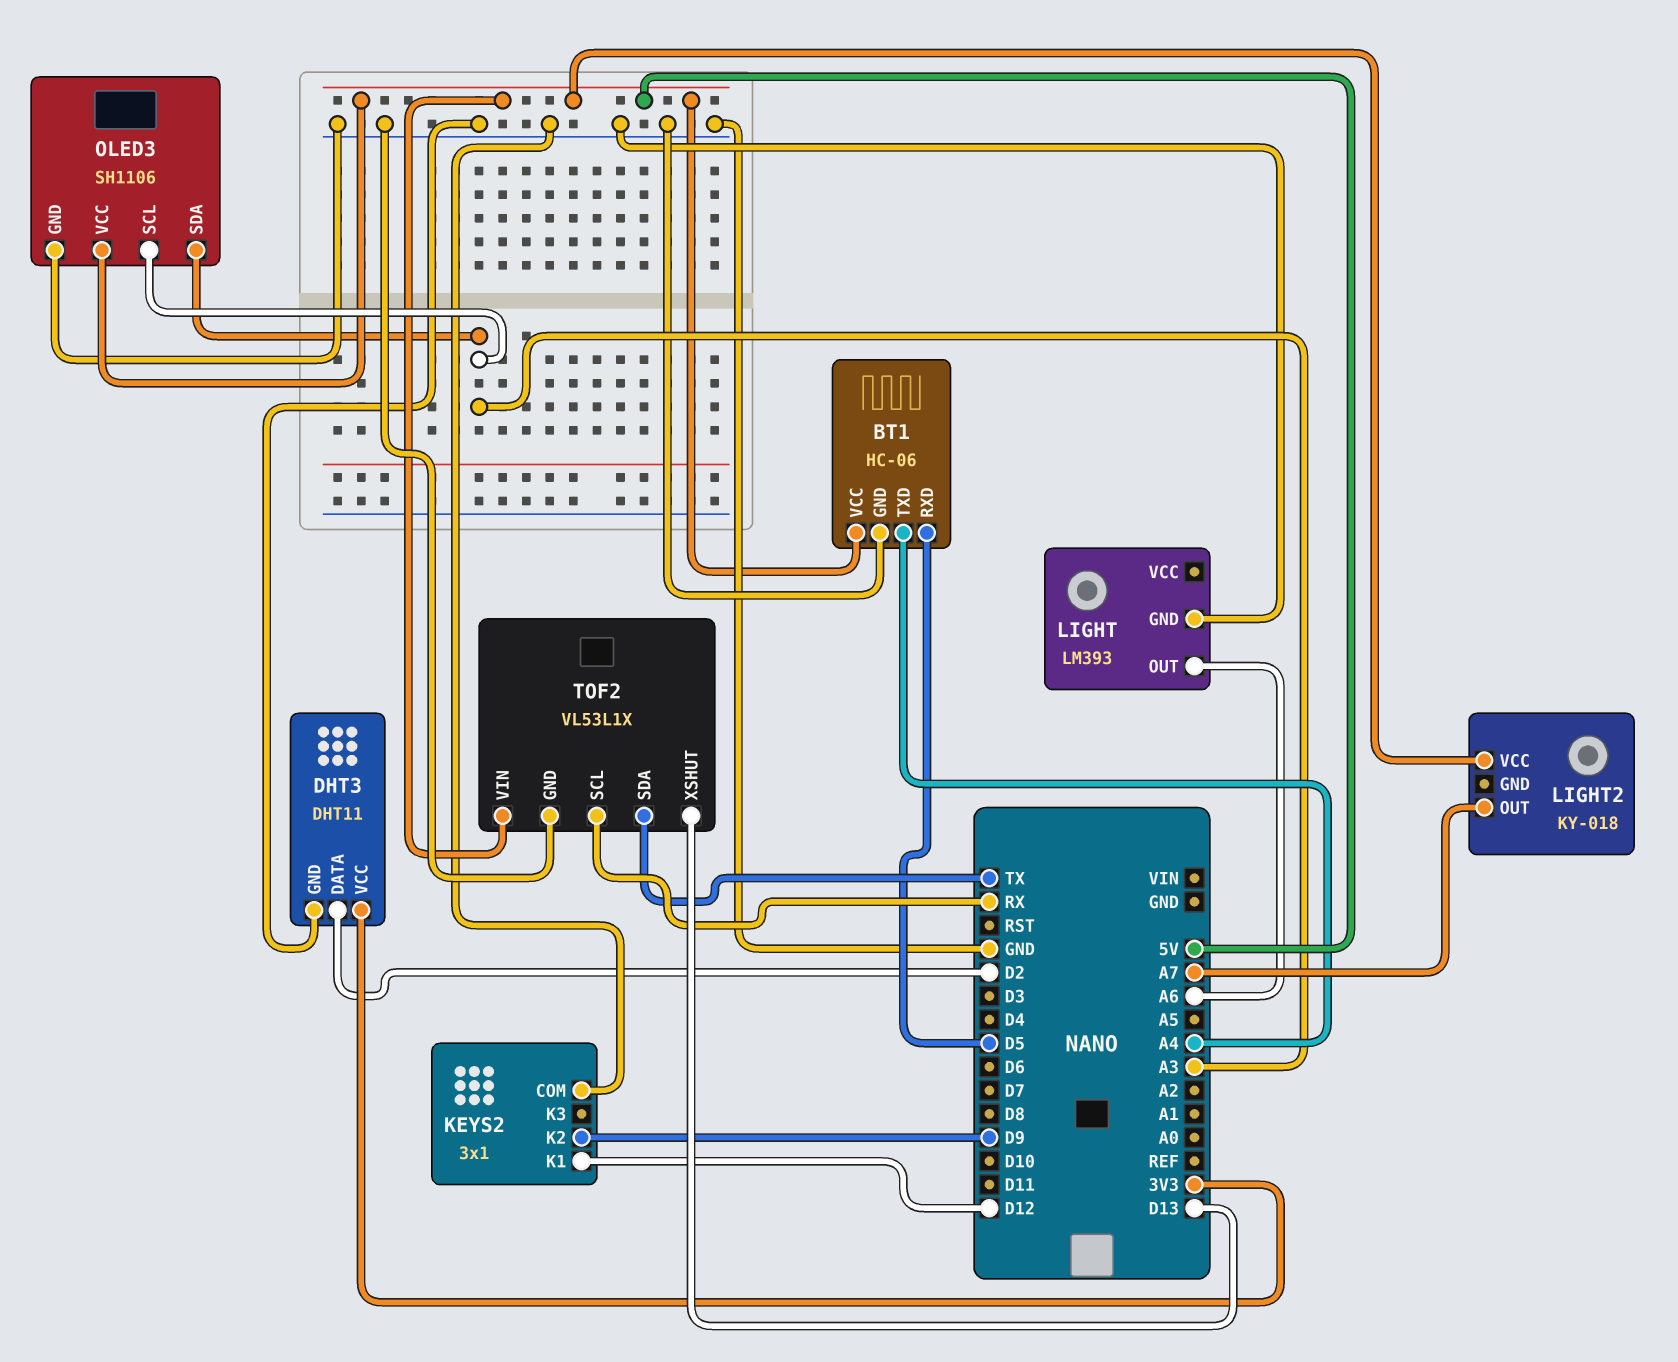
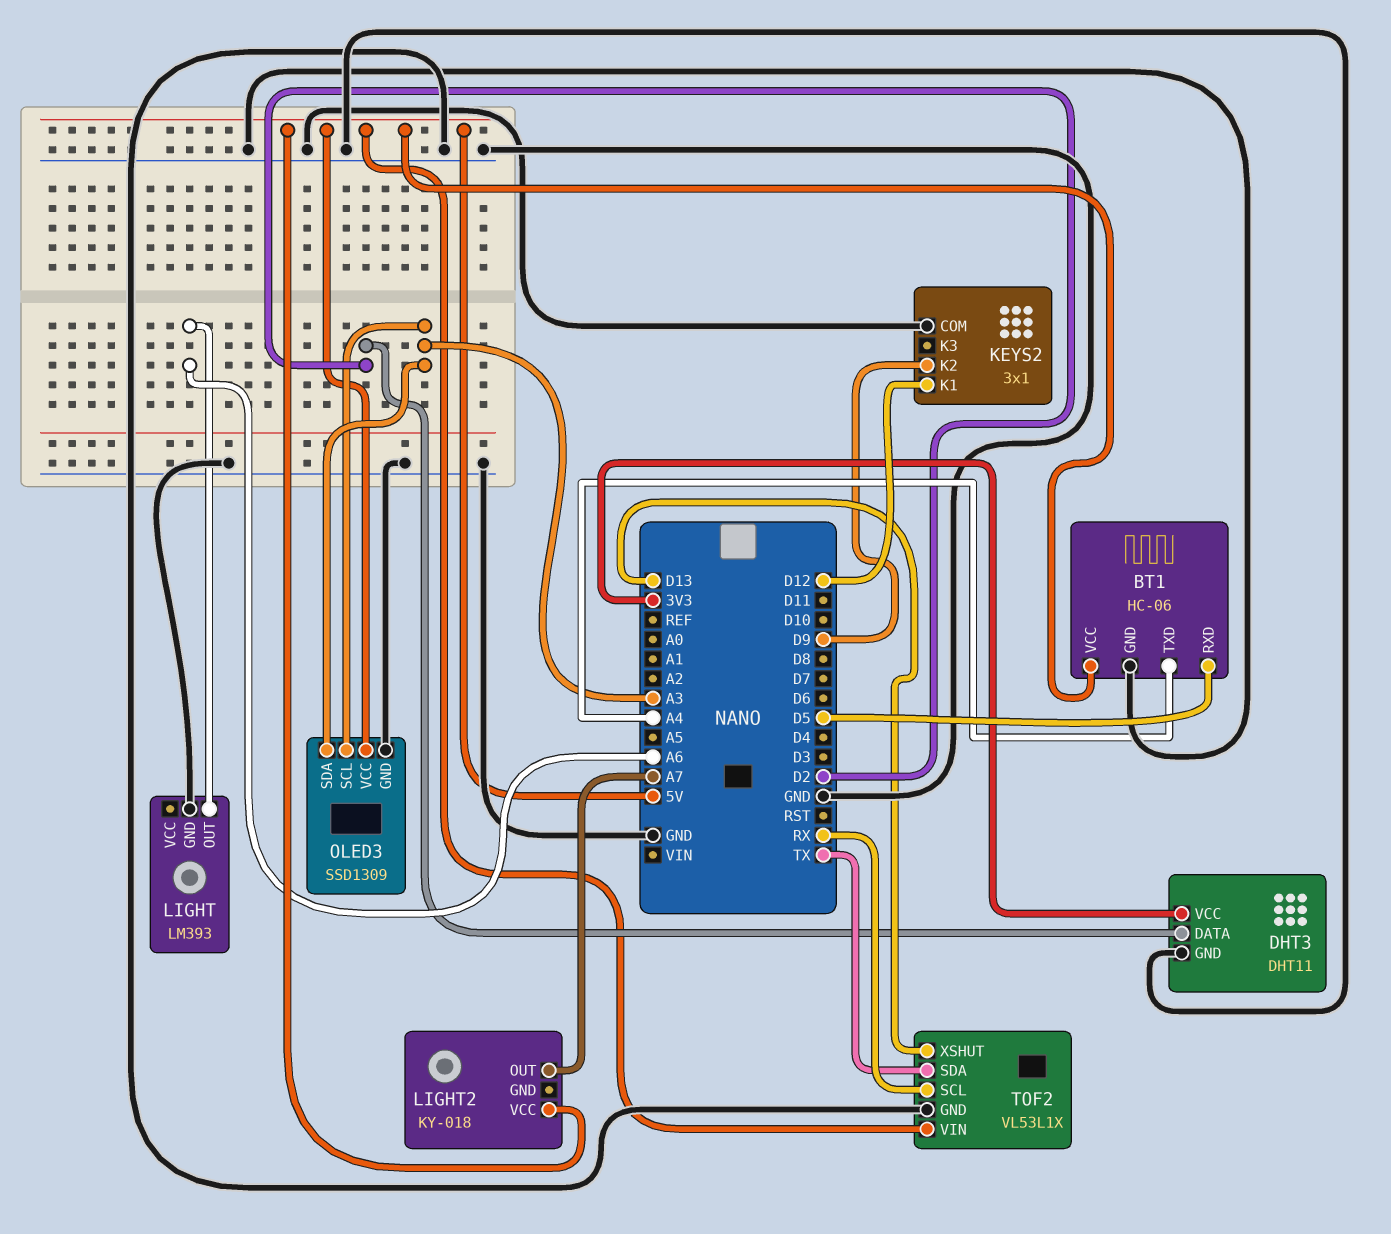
OLED3: SH1106 -> SSD1309

